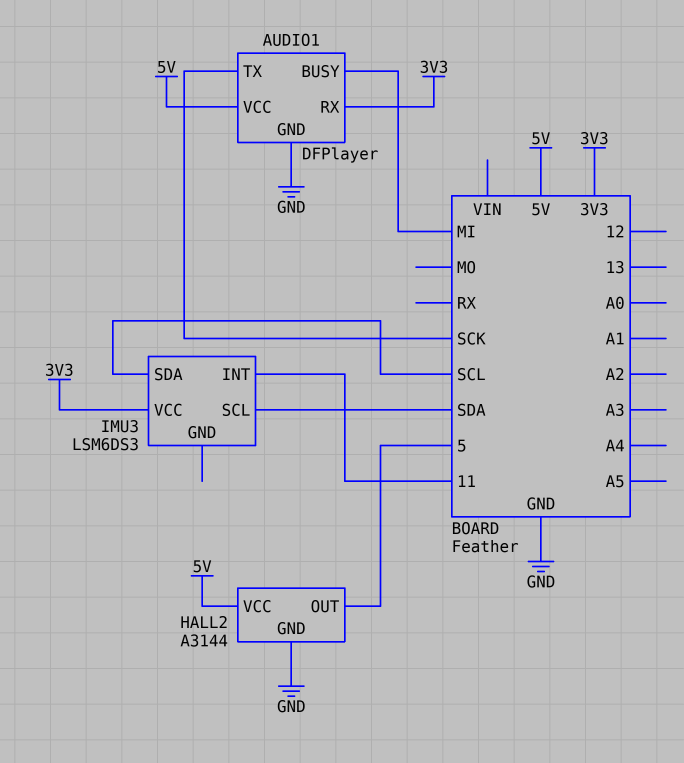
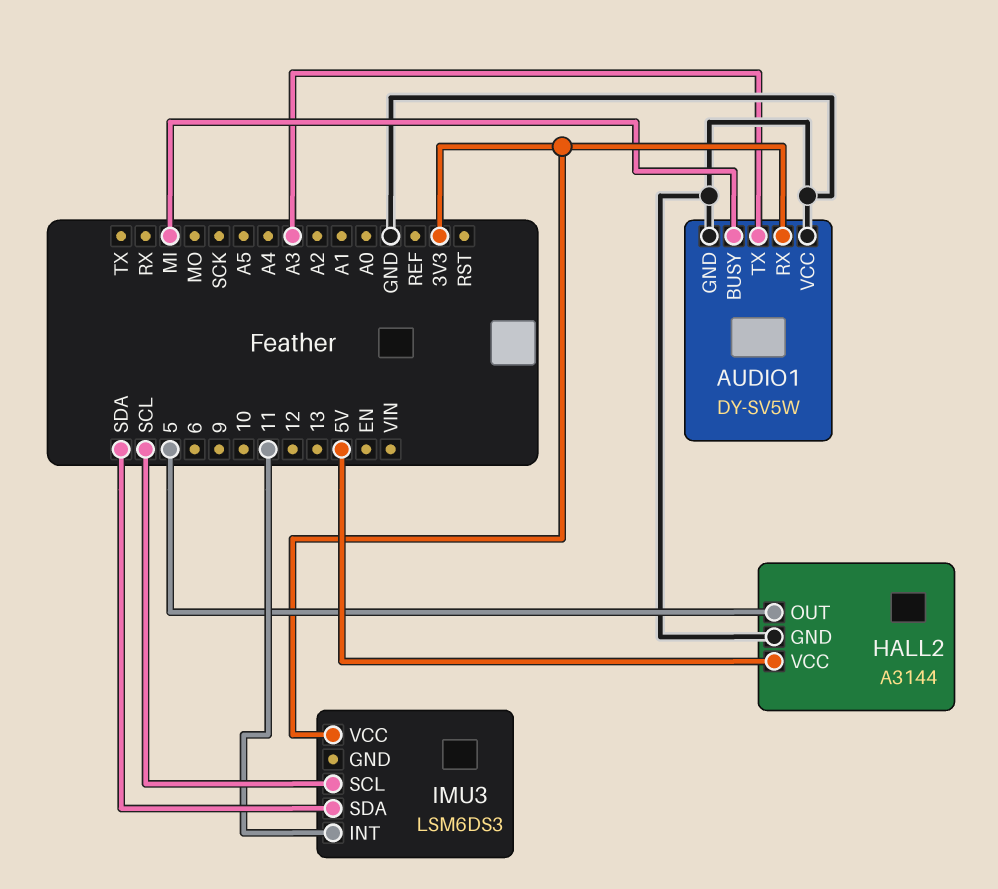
AUDIO1: DFPlayer -> DY-SV5W
AUDIO1 pin TX: SCK -> A3
AUDIO1 pin VCC: 5V -> GND
IMU3 pin SCL: SDA -> SCL
IMU3 pin SDA: SCL -> SDA

